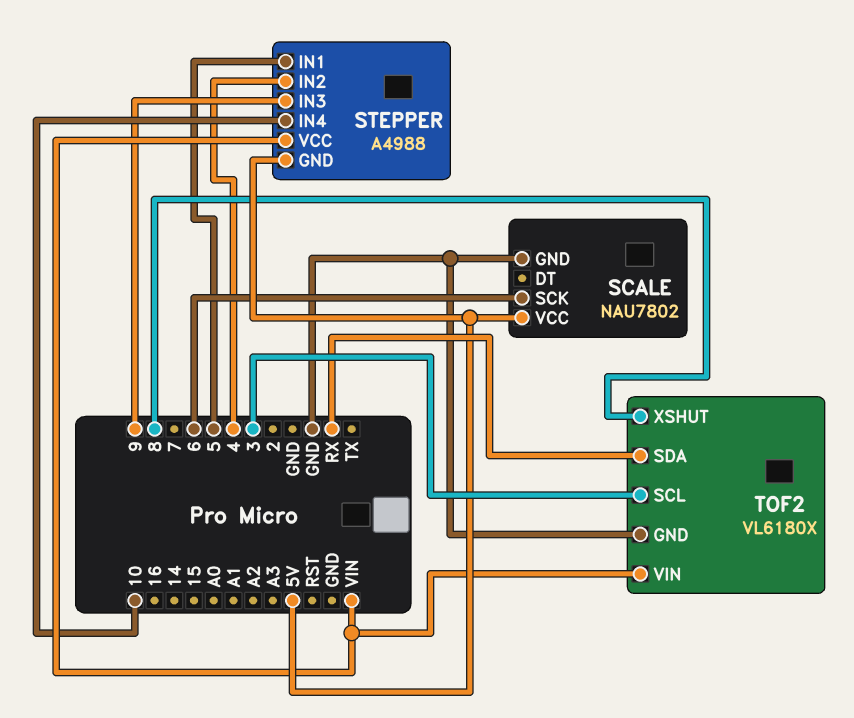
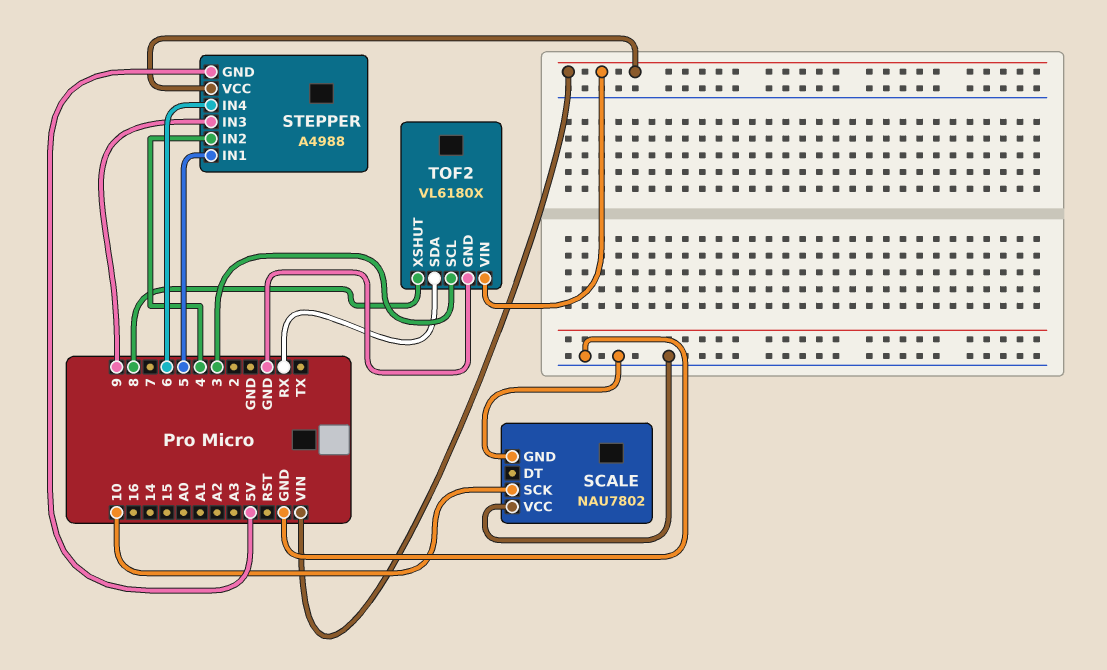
SCALE pin SCK: 6 -> 10
SCALE pin VCC: 5V -> GND
STEPPER pin IN4: 10 -> 6

